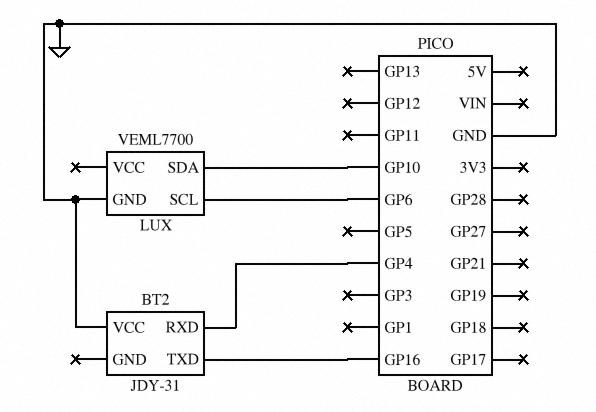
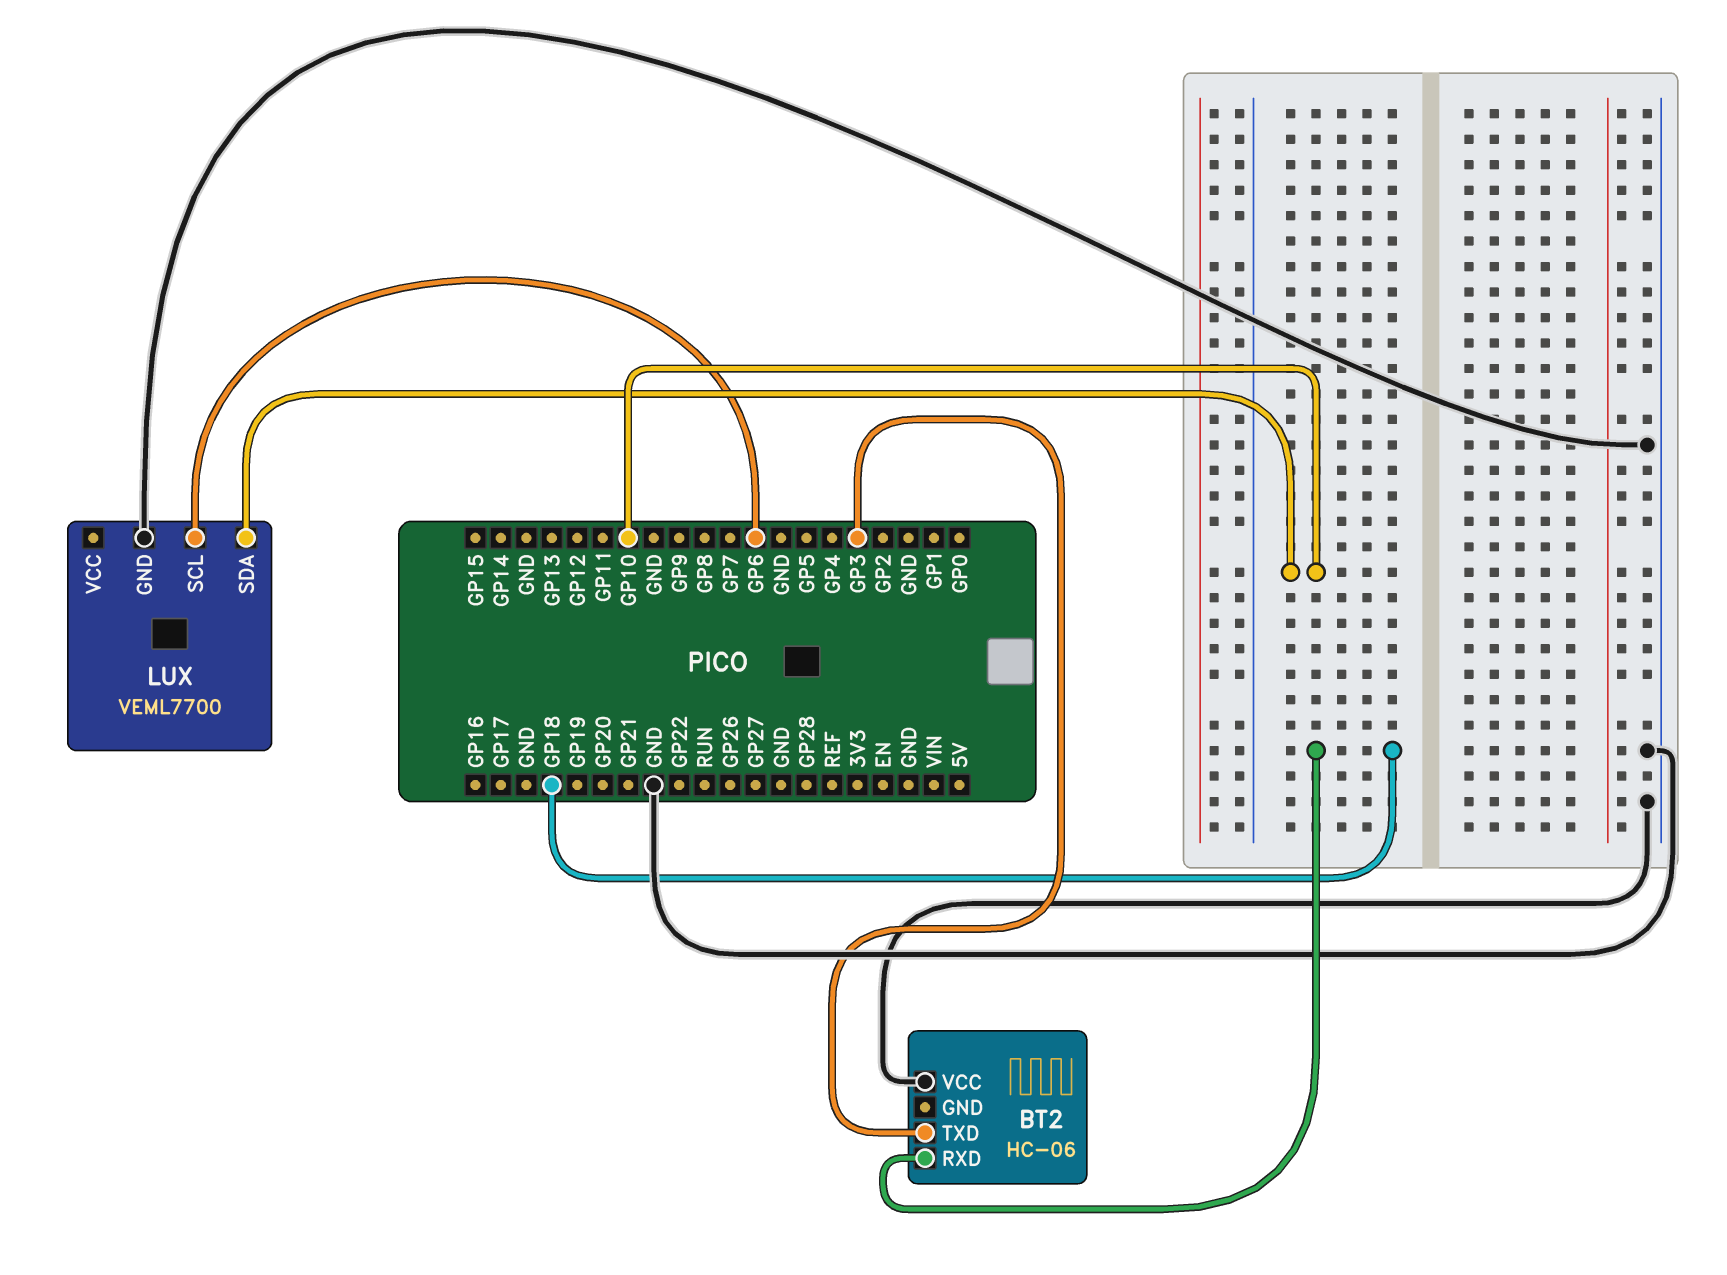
BT2: JDY-31 -> HC-06
BT2 pin RXD: GP4 -> GP18
BT2 pin TXD: GP16 -> GP3

